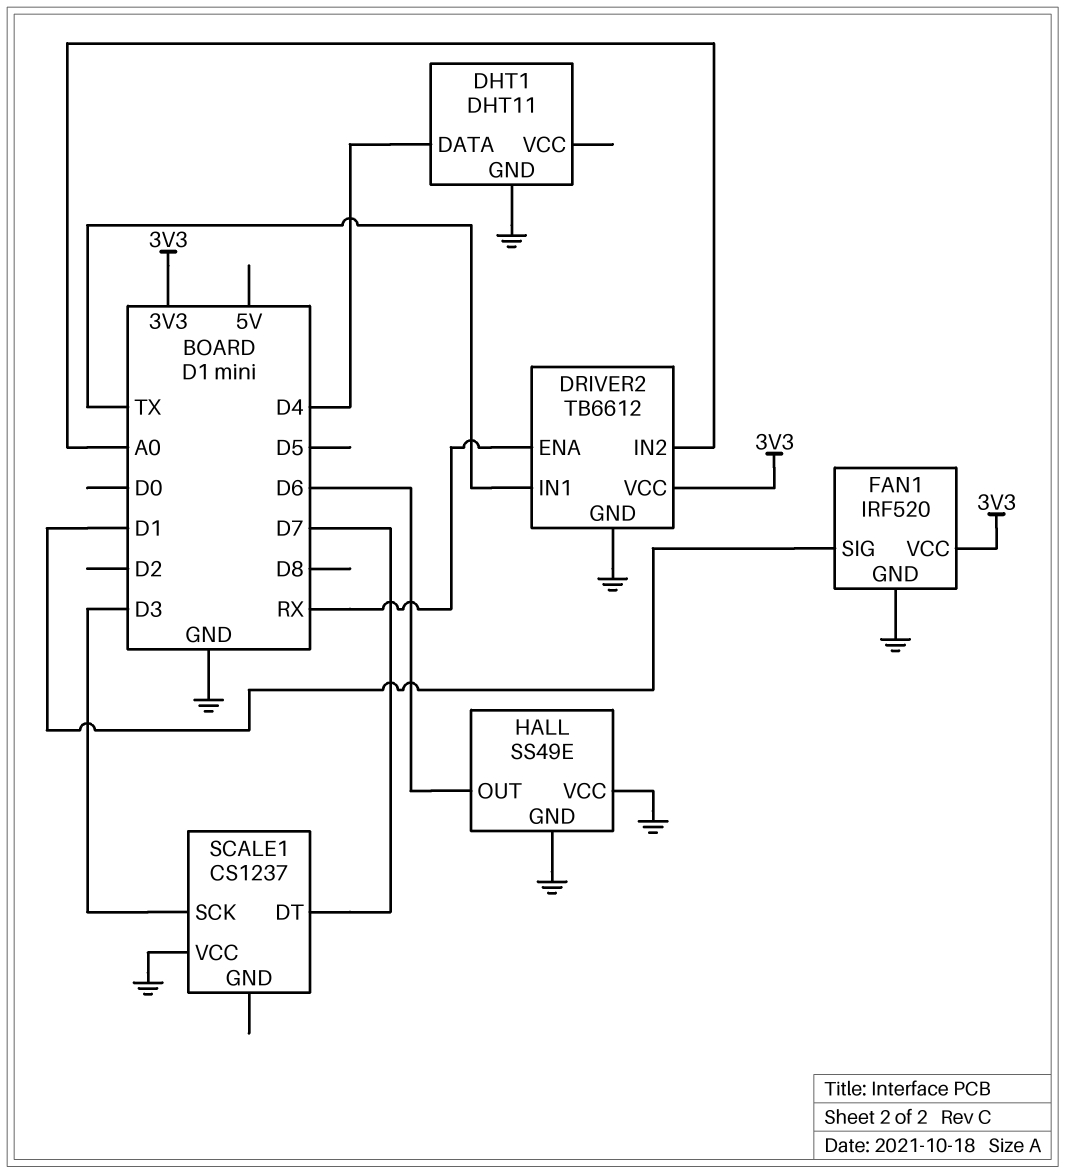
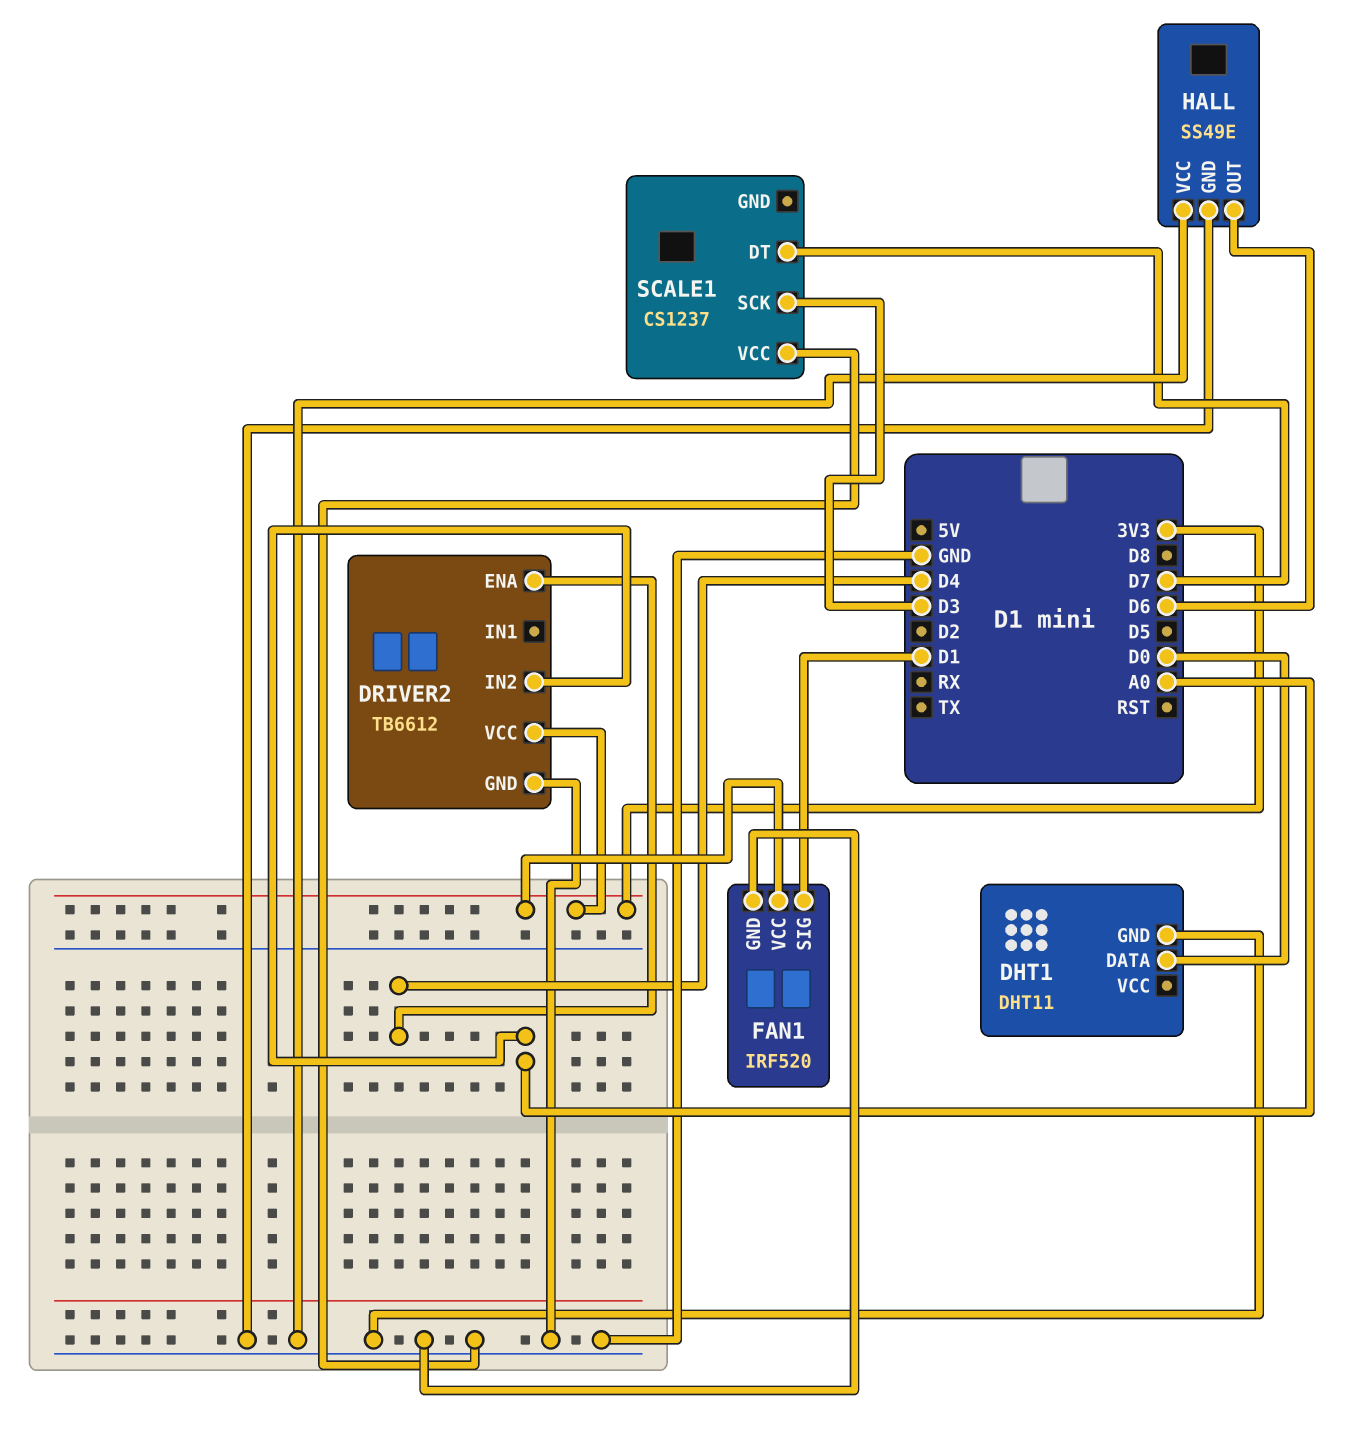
DHT1 pin DATA: D4 -> D0
DRIVER2 pin ENA: RX -> D4
DRIVER2 pin IN1: TX -> none

